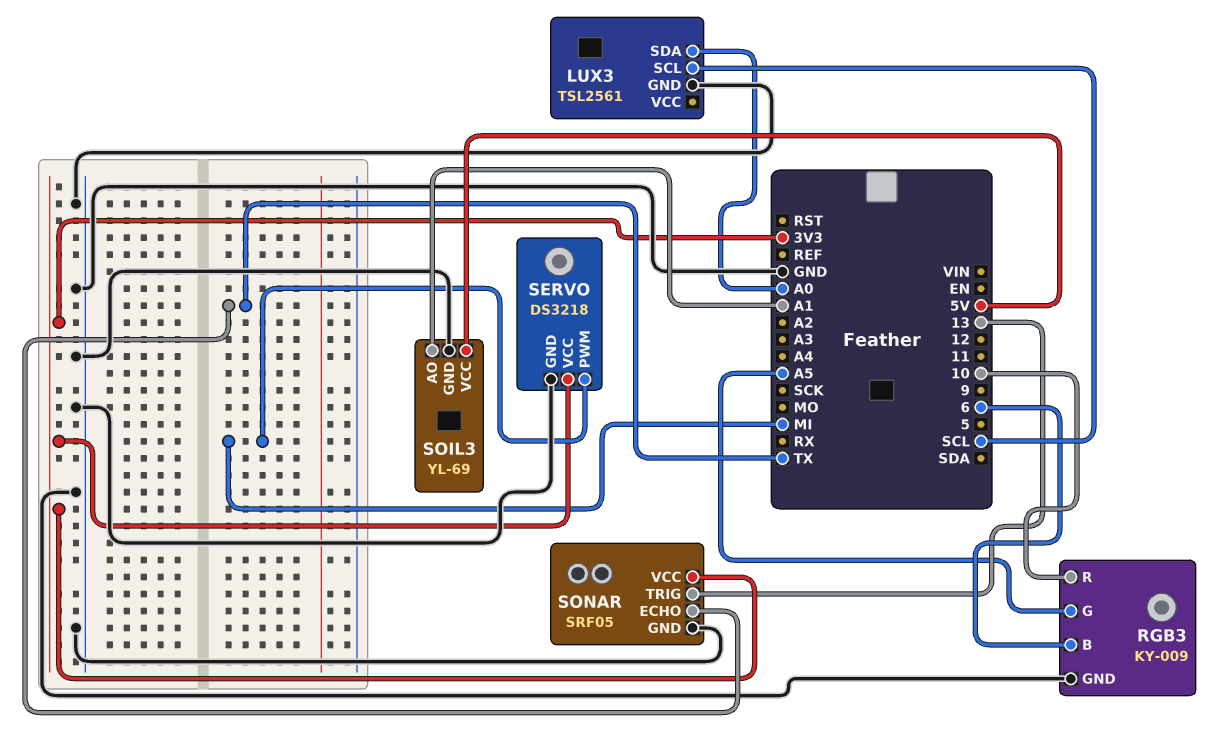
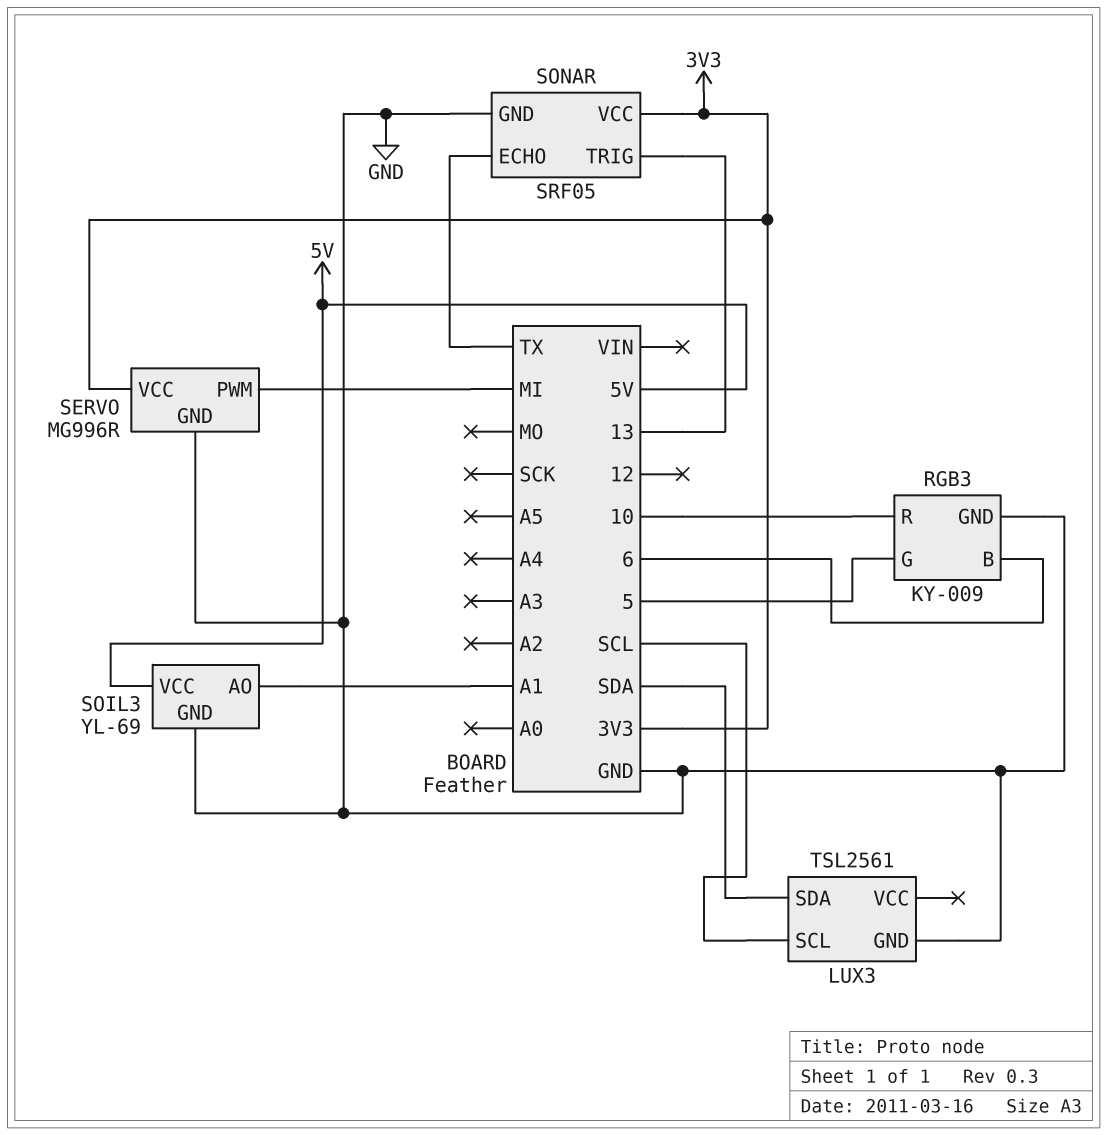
LUX3 pin SDA: A0 -> SDA
RGB3 pin G: A5 -> 5
SERVO: DS3218 -> MG996R

